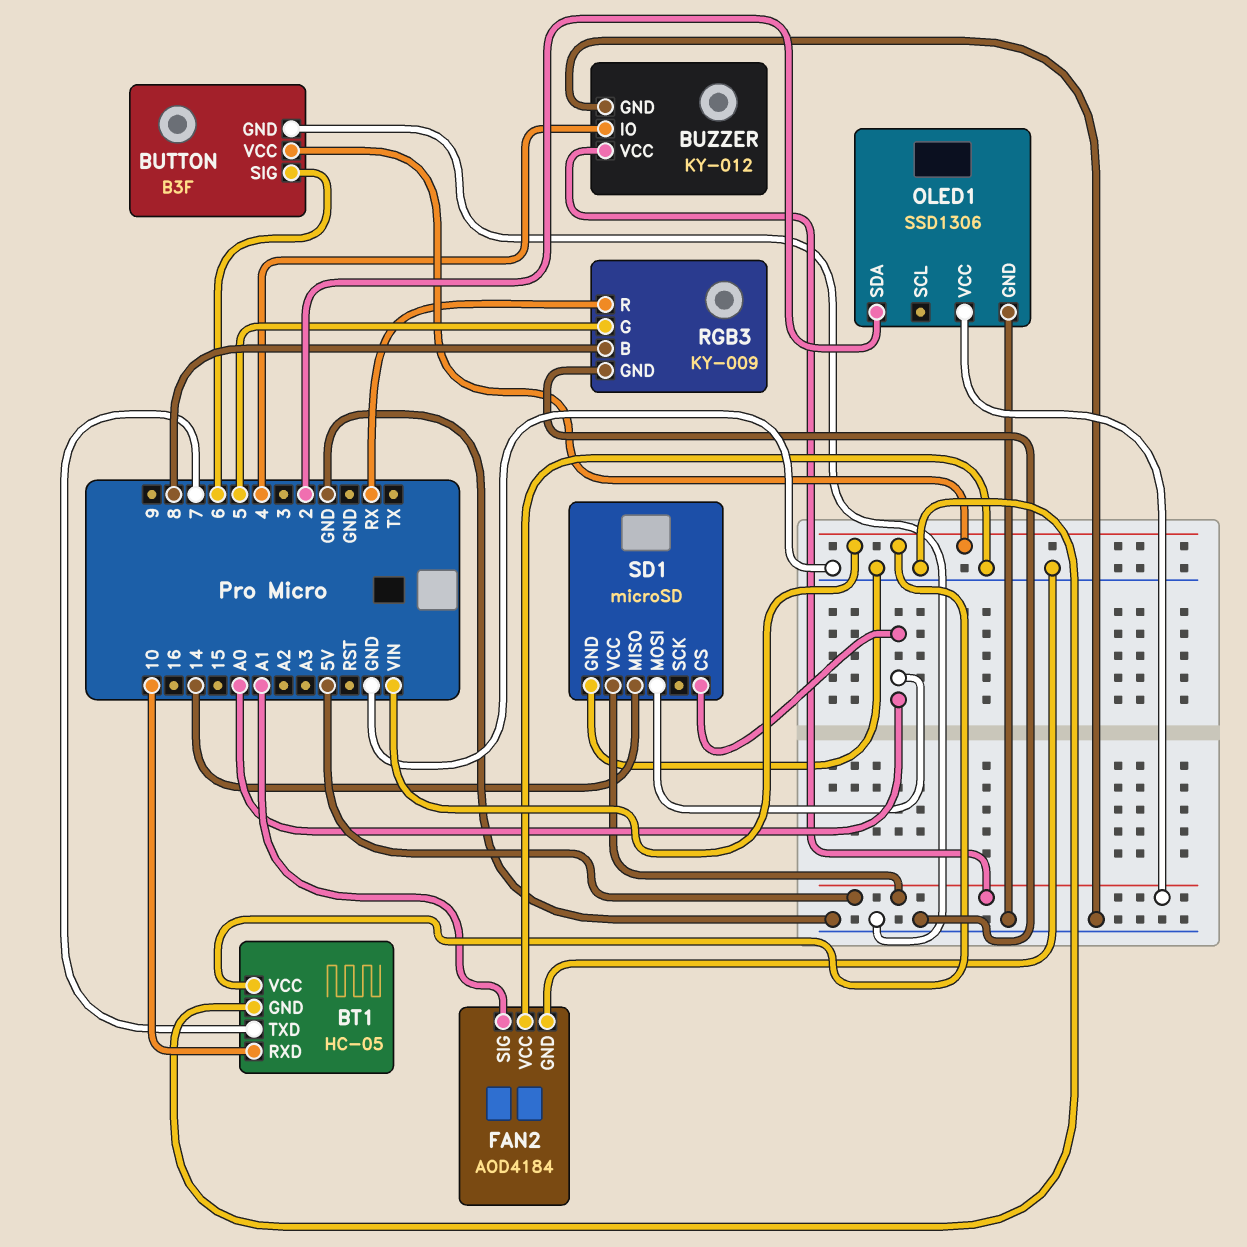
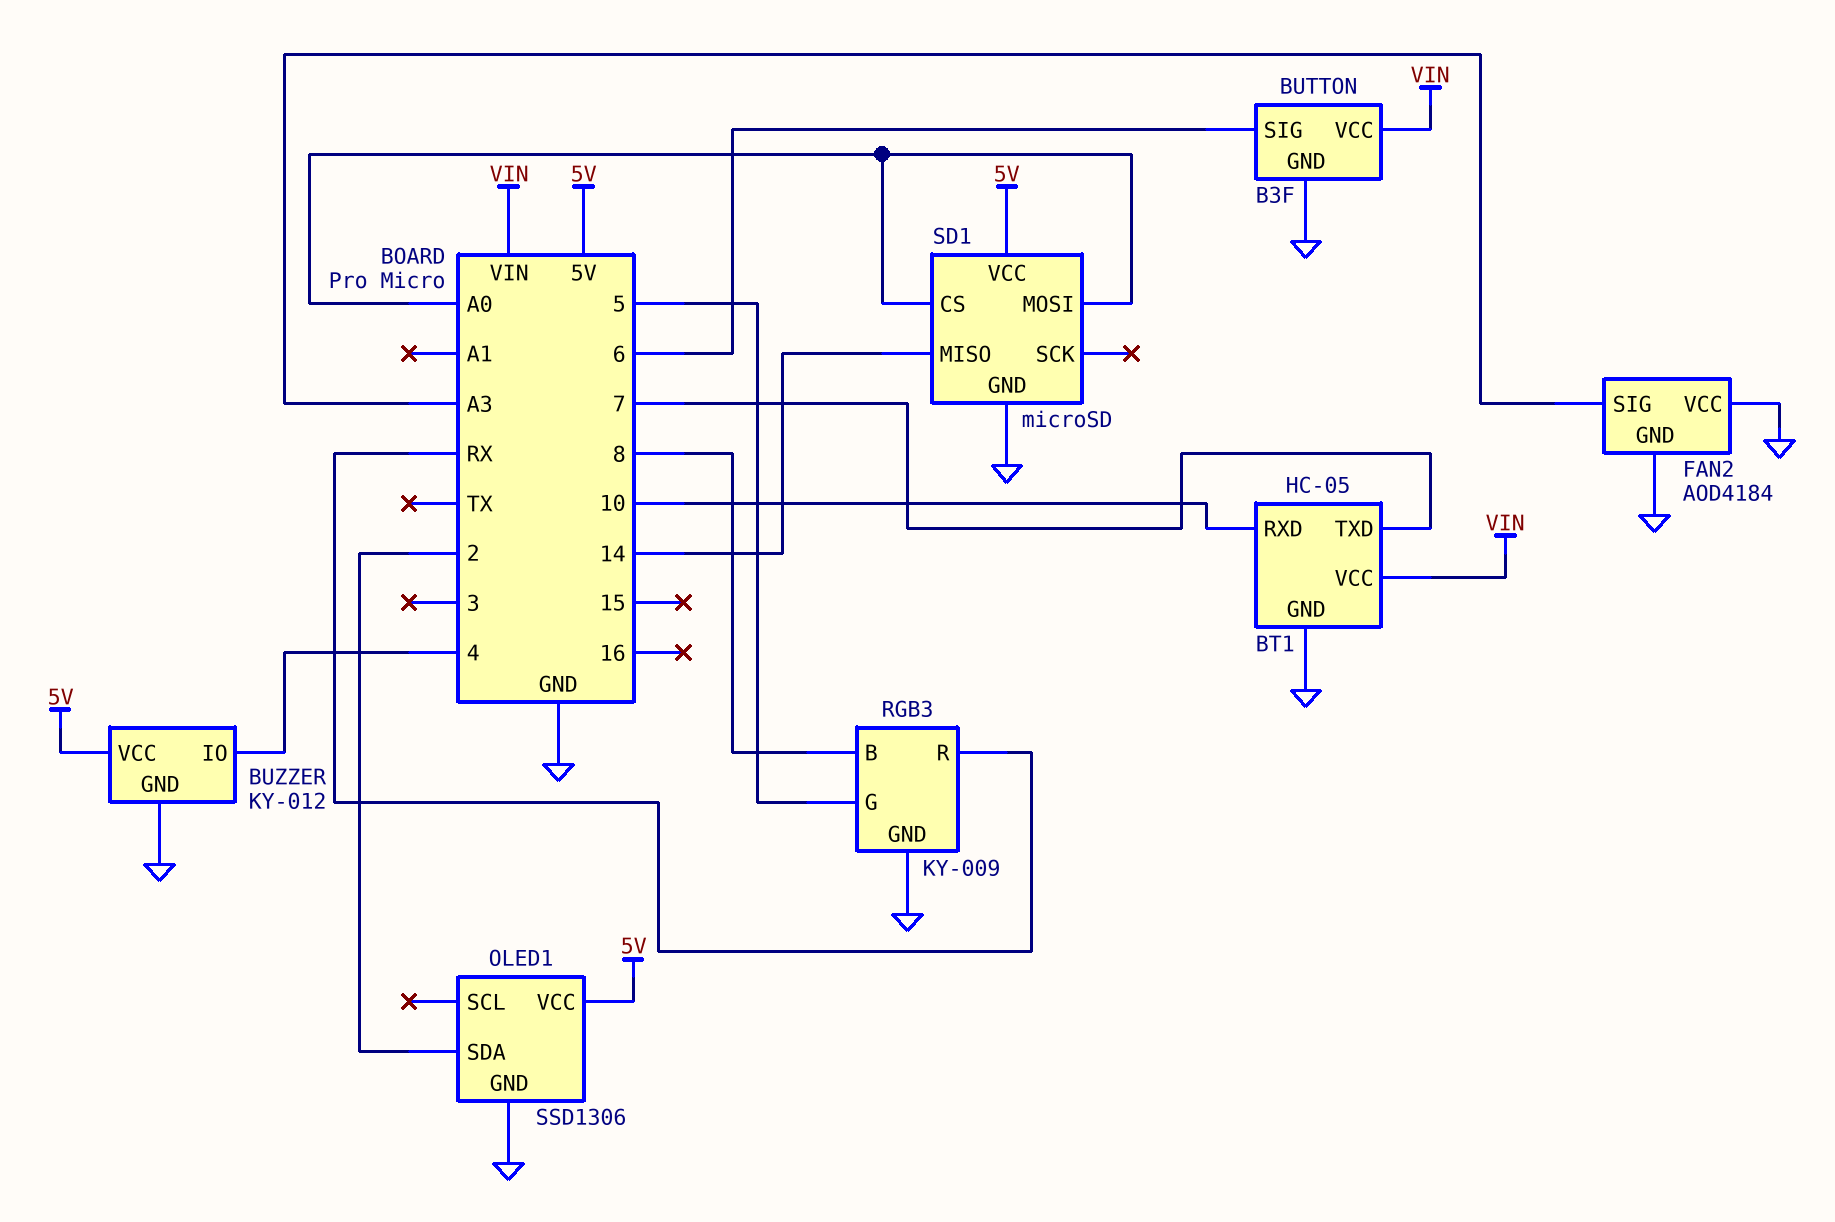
FAN2 pin SIG: A1 -> A3

